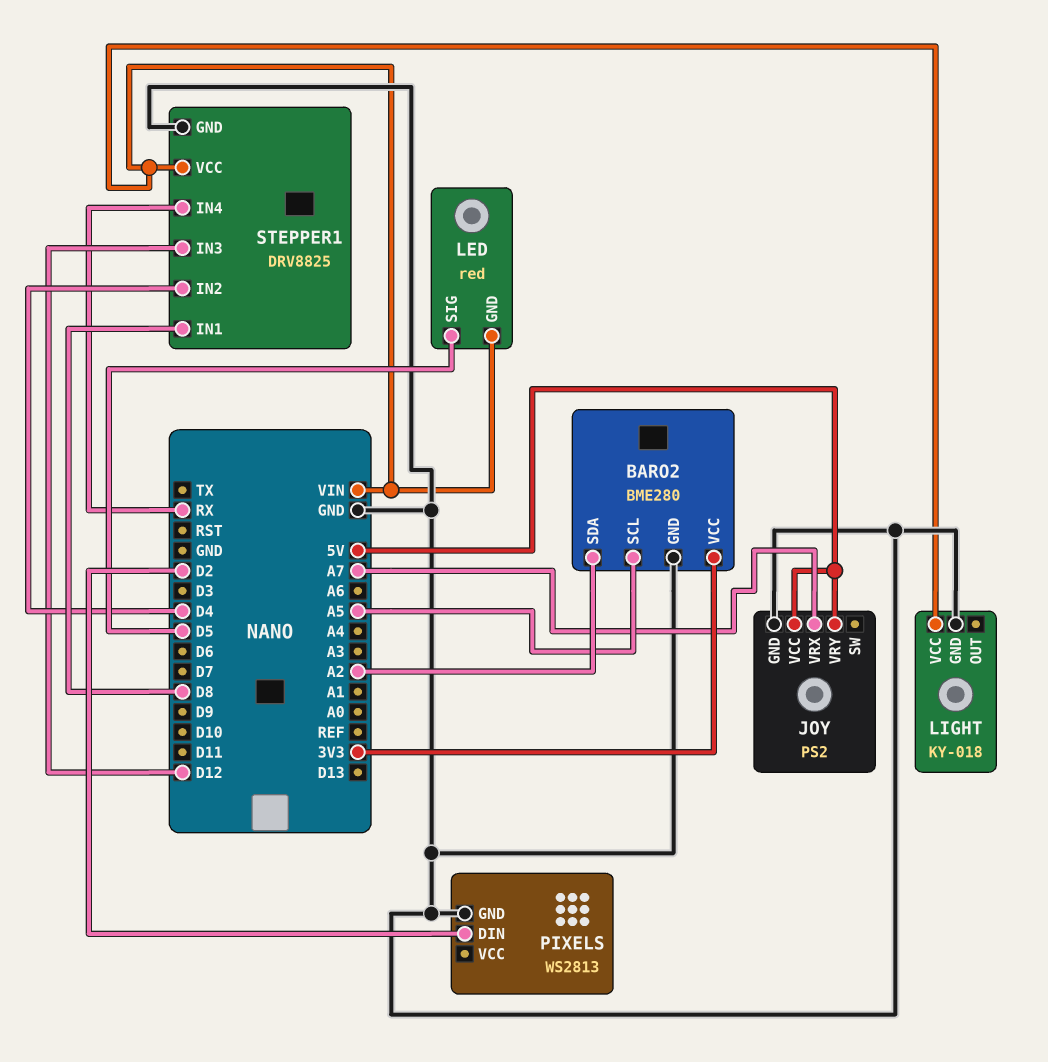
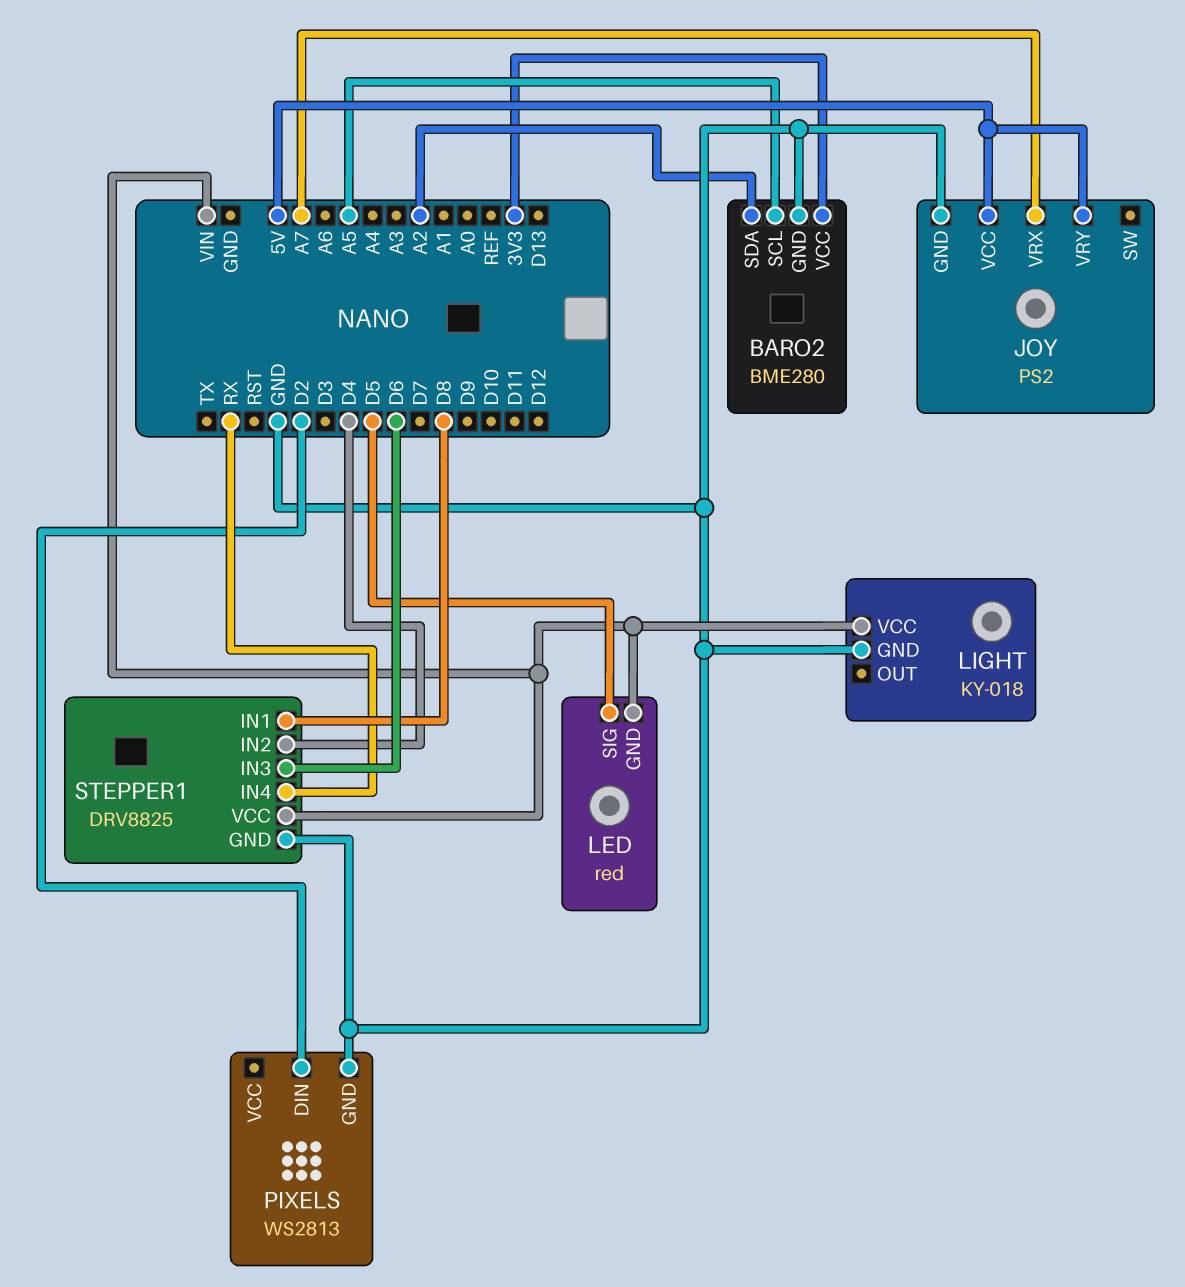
STEPPER1 pin IN3: D12 -> D6

